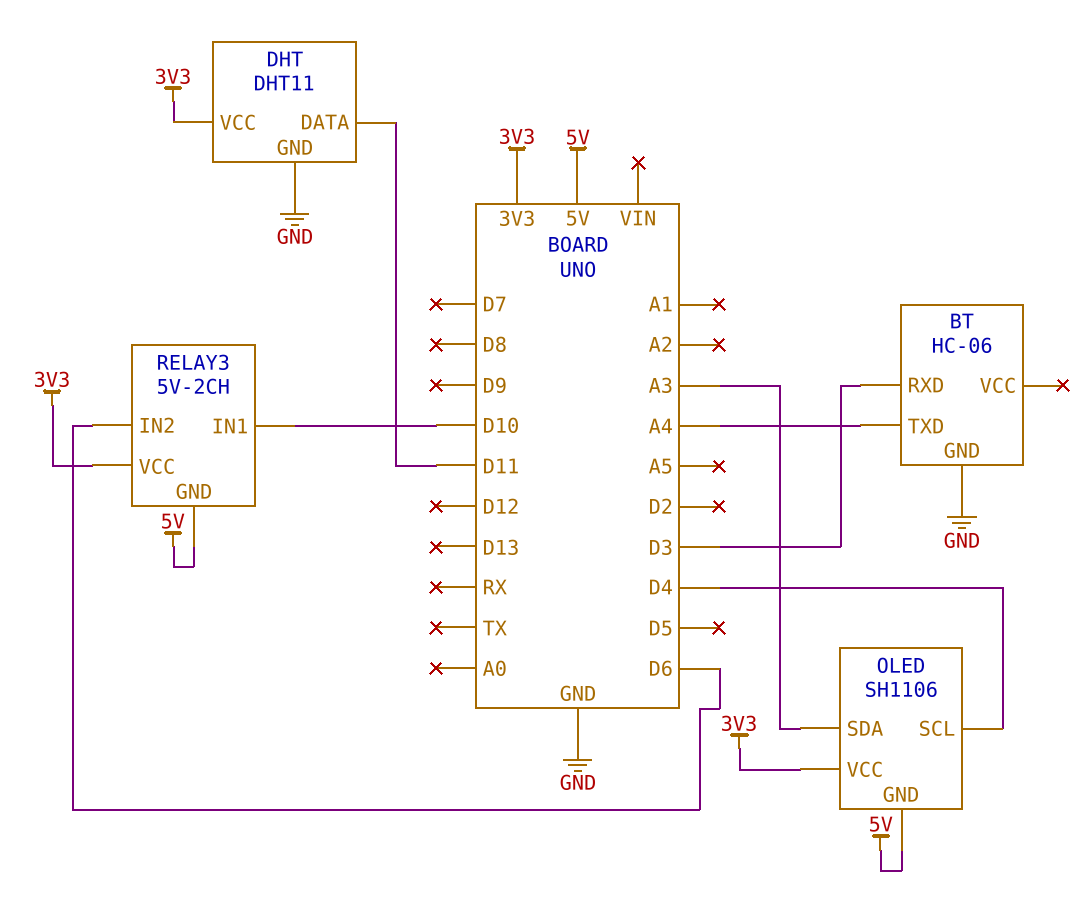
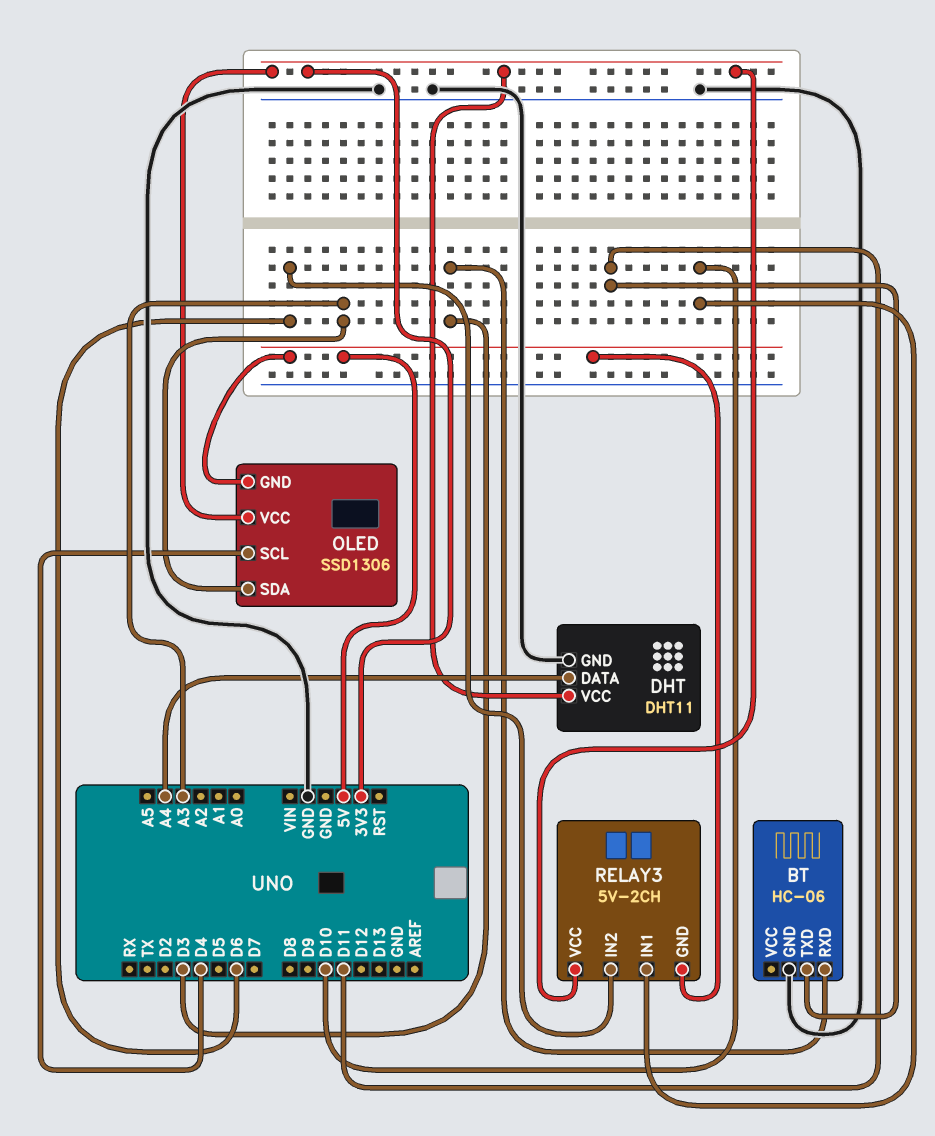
BT pin TXD: A4 -> D11
DHT pin DATA: D11 -> A4
OLED: SH1106 -> SSD1306

